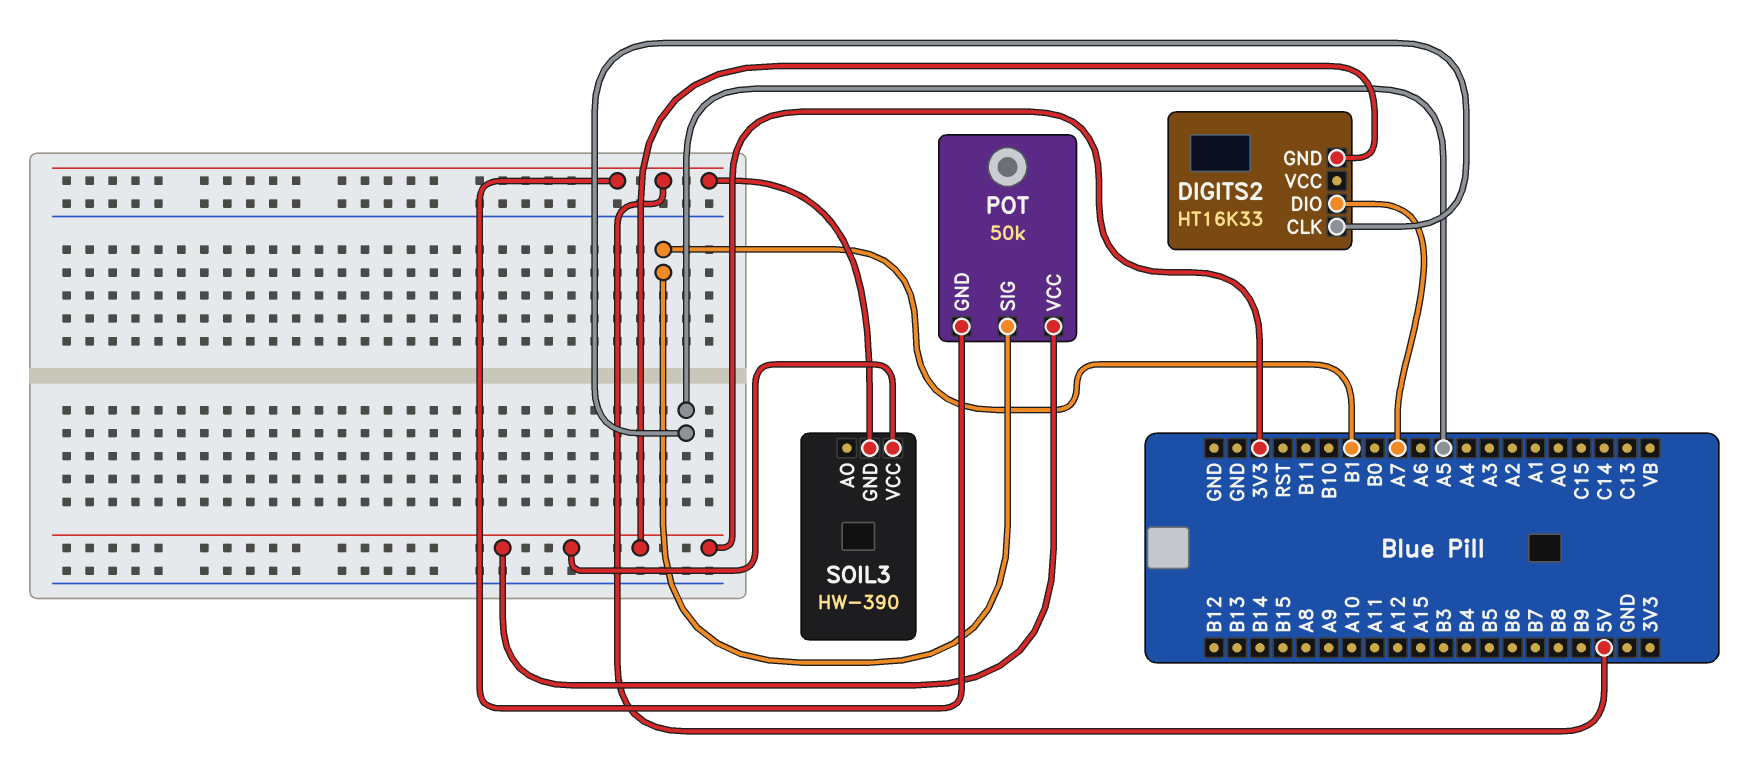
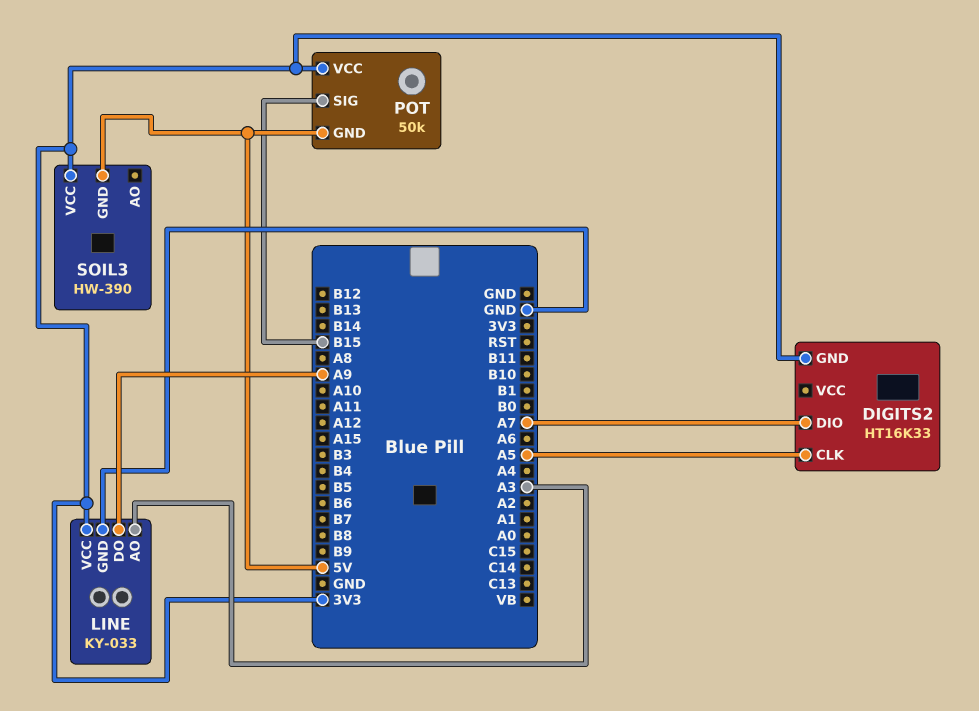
LINE: none -> KY-033
LINE pin AO: none -> A3
LINE pin DO: none -> A9
LINE pin GND: none -> GND
LINE pin VCC: none -> 3V3
POT pin SIG: B1 -> B15

